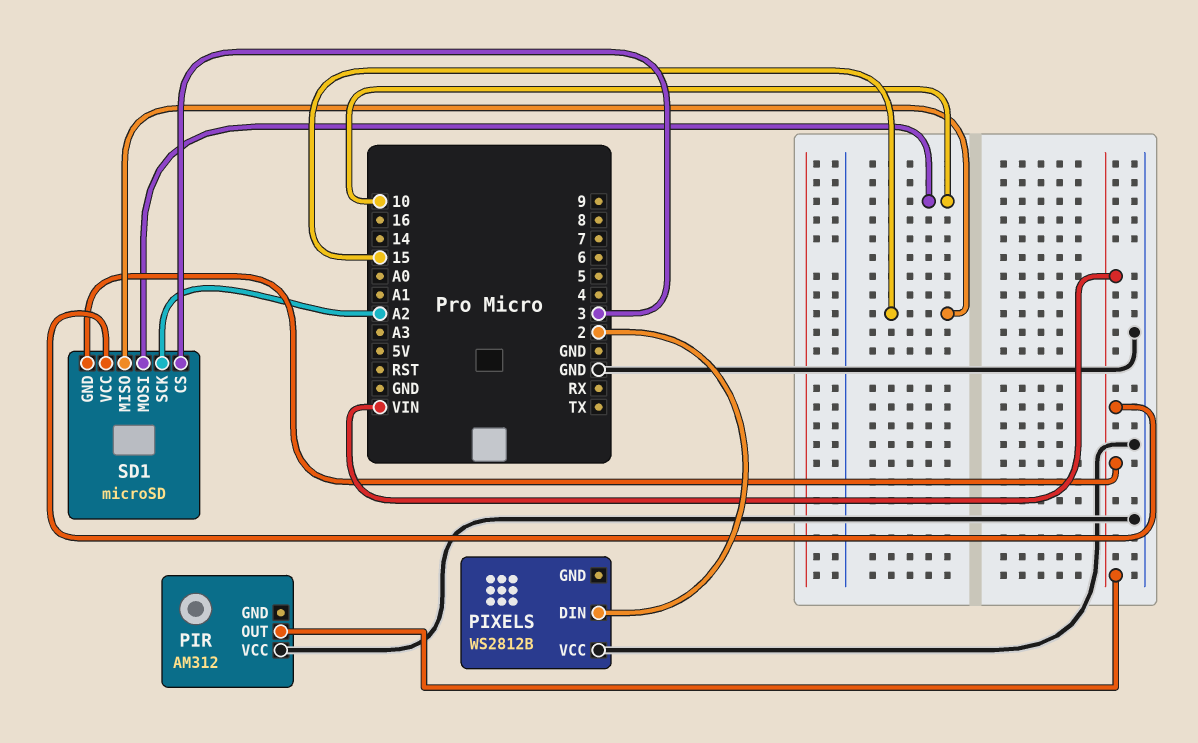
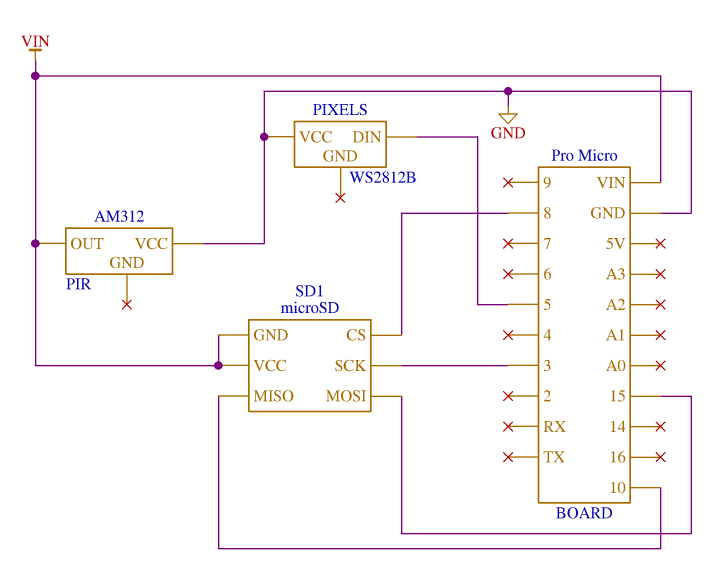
PIXELS pin DIN: 2 -> 5
SD1 pin CS: 3 -> 8
SD1 pin MISO: 15 -> 10
SD1 pin MOSI: 10 -> 15
SD1 pin SCK: A2 -> 3

